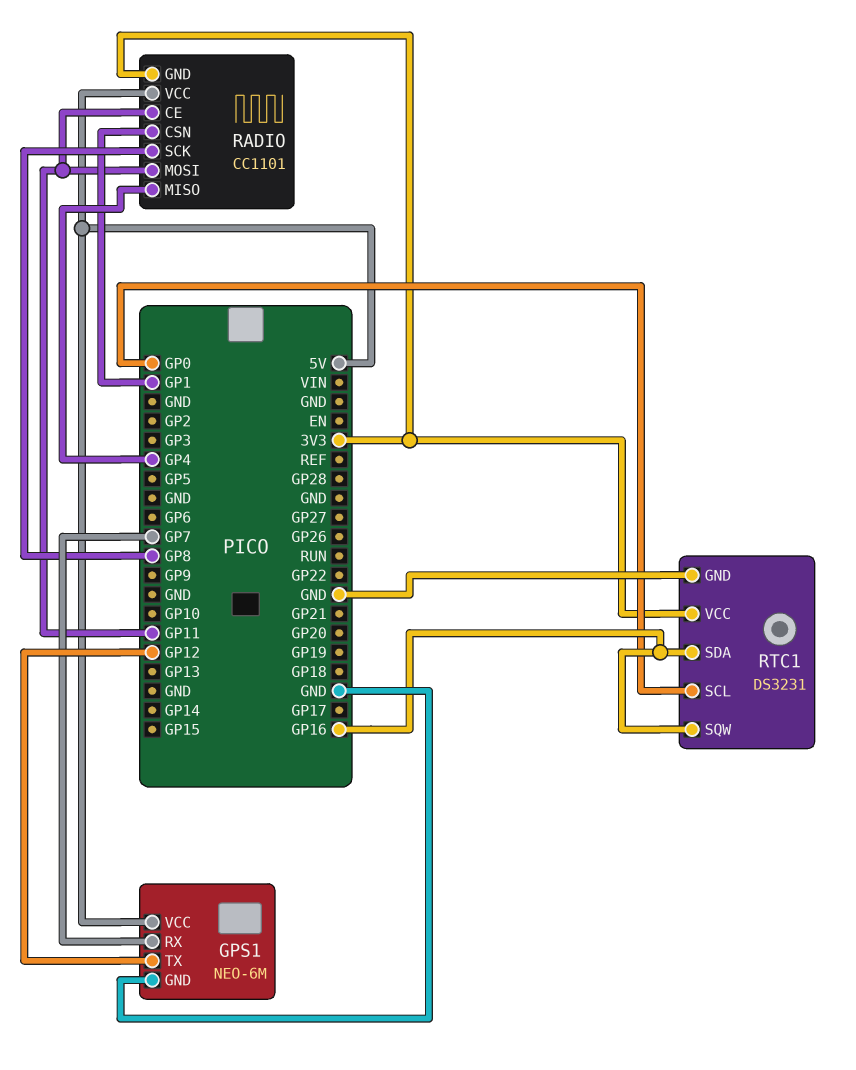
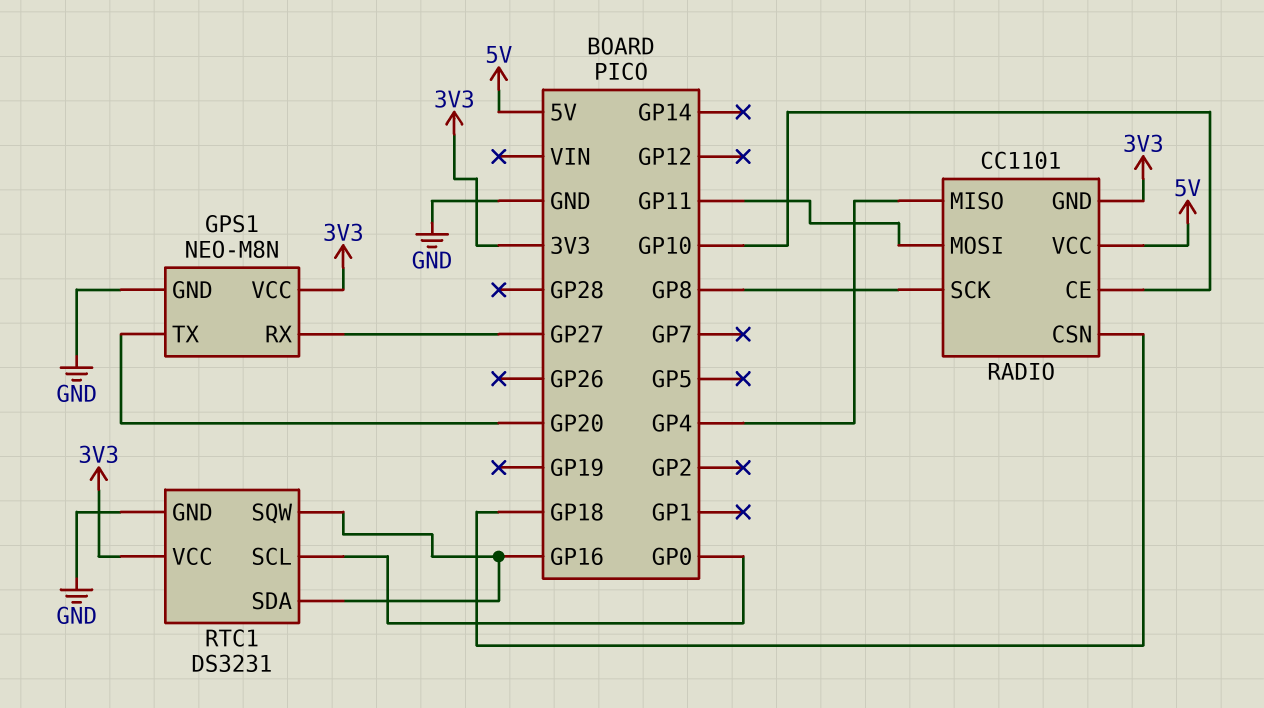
GPS1: NEO-6M -> NEO-M8N
GPS1 pin RX: GP7 -> GP27
GPS1 pin TX: GP12 -> GP20
GPS1 pin VCC: 5V -> 3V3
RADIO pin CE: GP11 -> GP10
RADIO pin CSN: GP1 -> GP18

